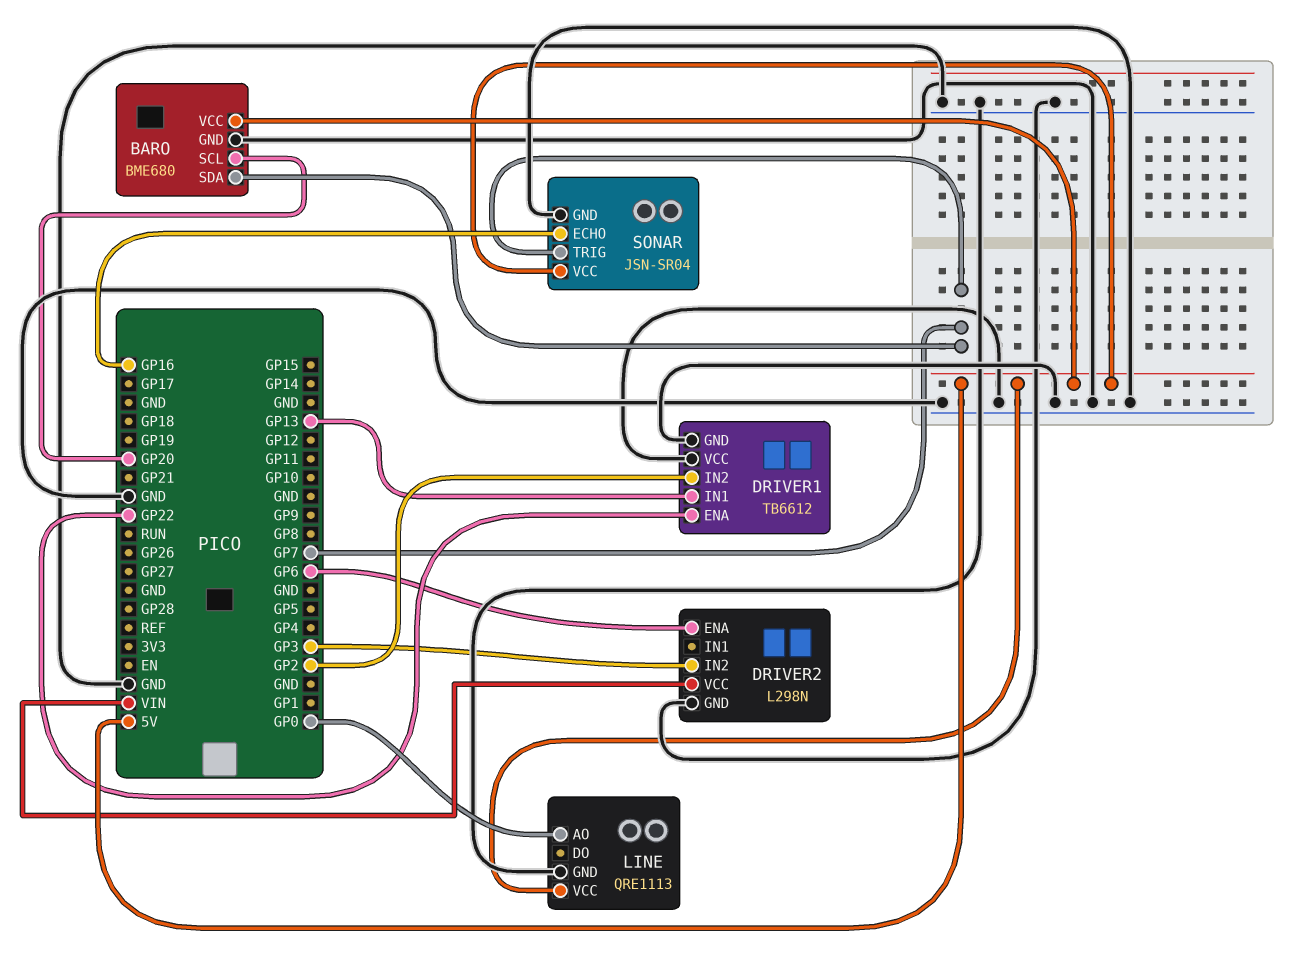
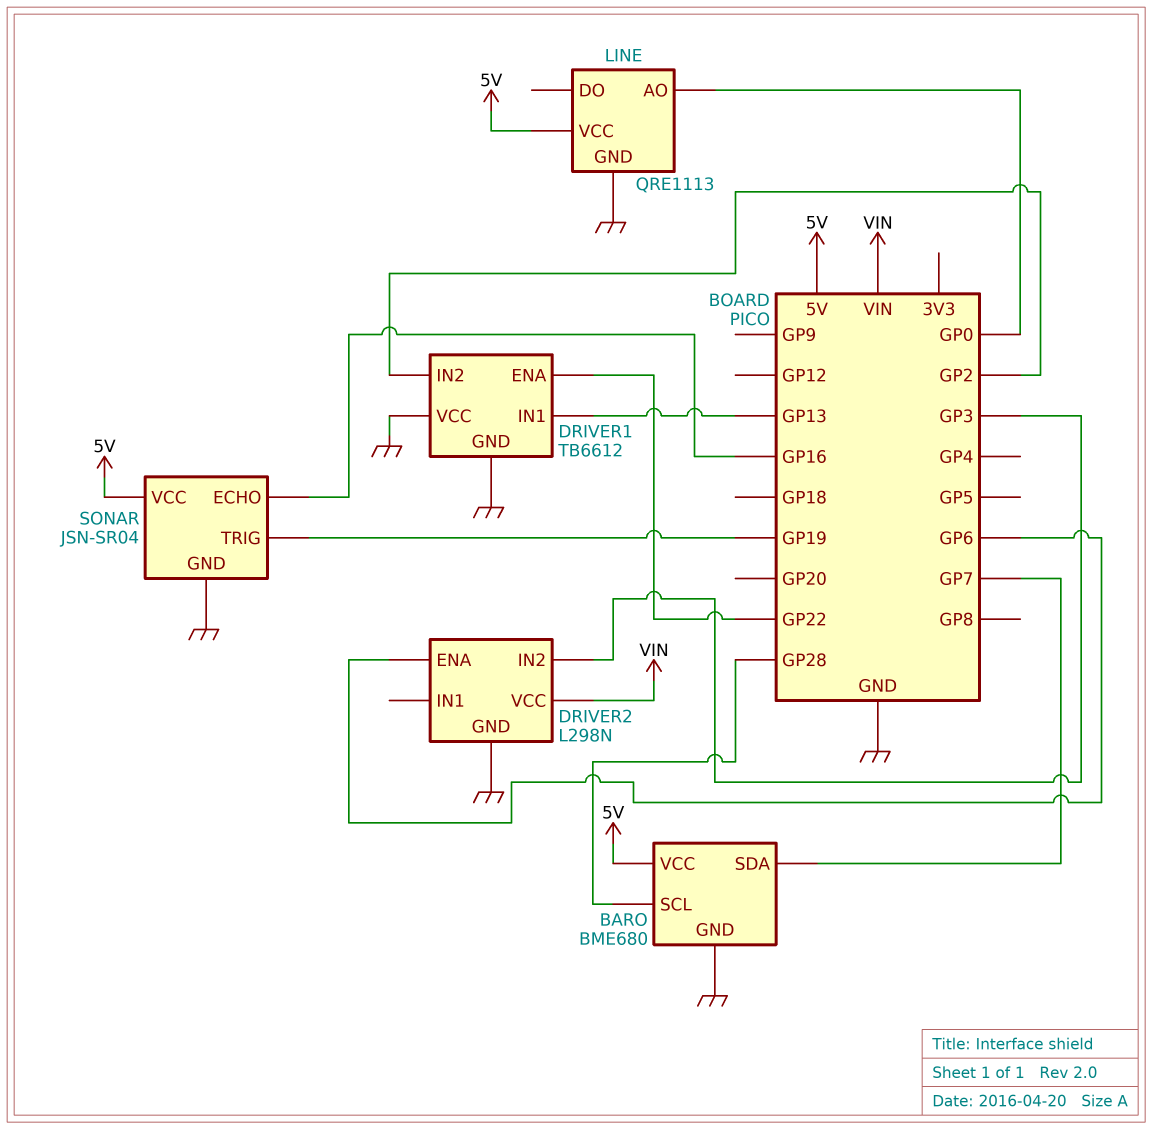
BARO pin SCL: GP20 -> GP28
SONAR pin TRIG: GP7 -> GP19

